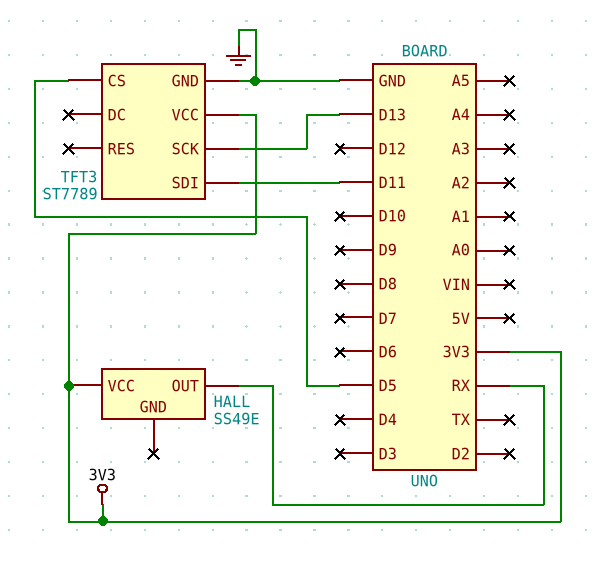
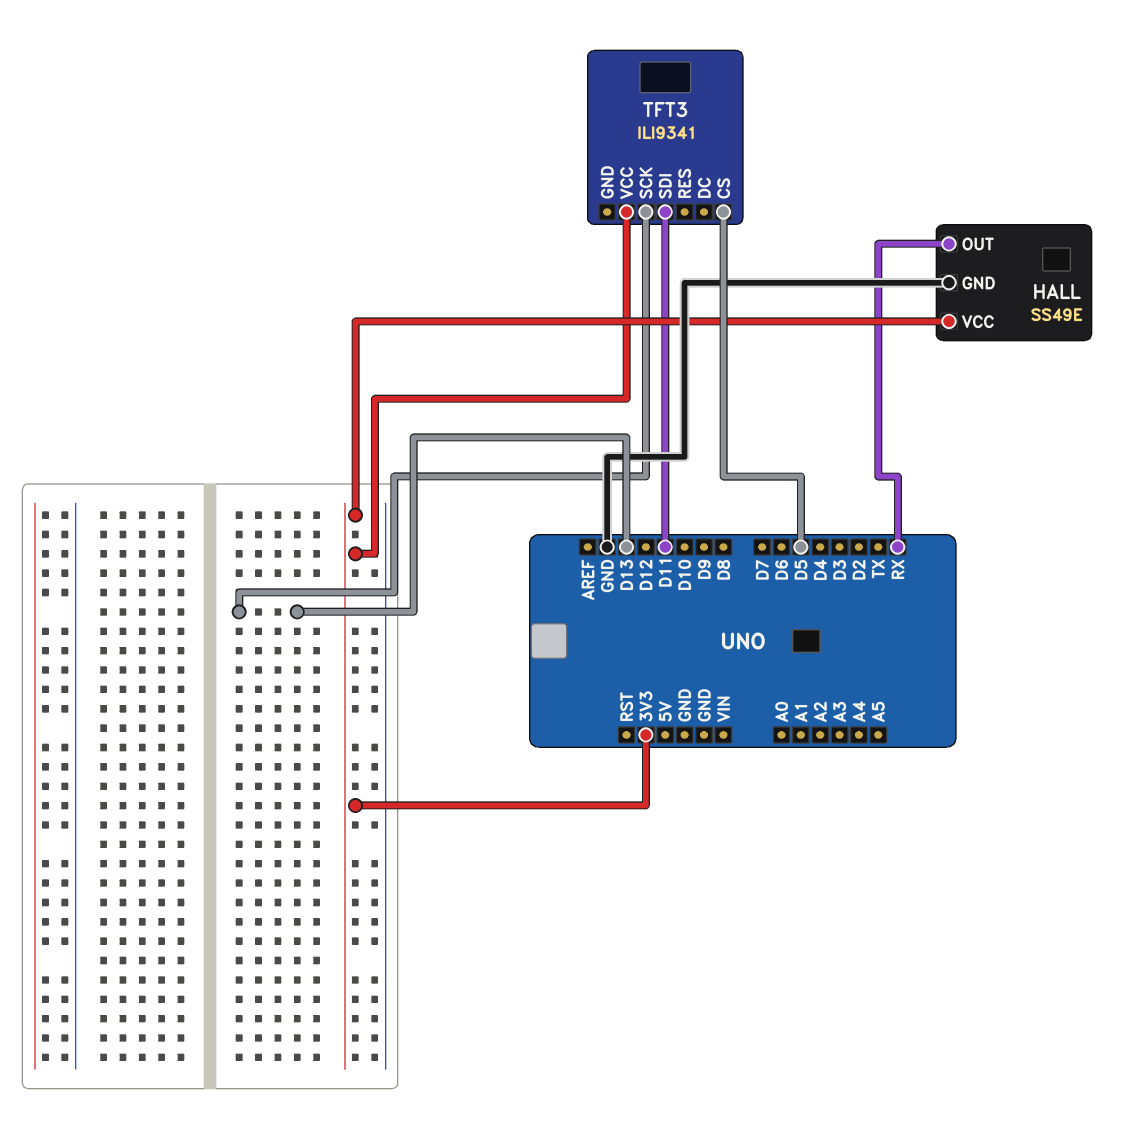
HALL pin GND: none -> GND
TFT3: ST7789 -> ILI9341
TFT3 pin GND: GND -> none

